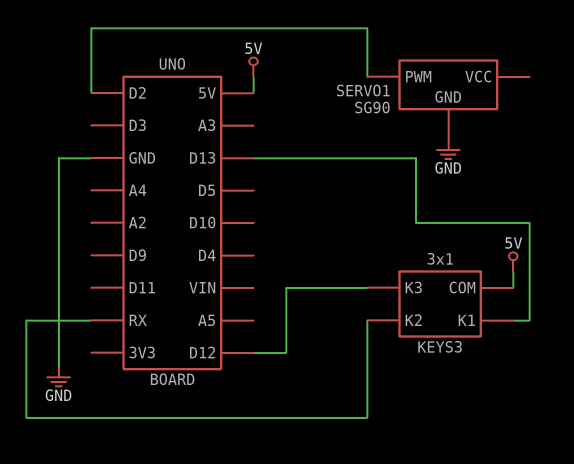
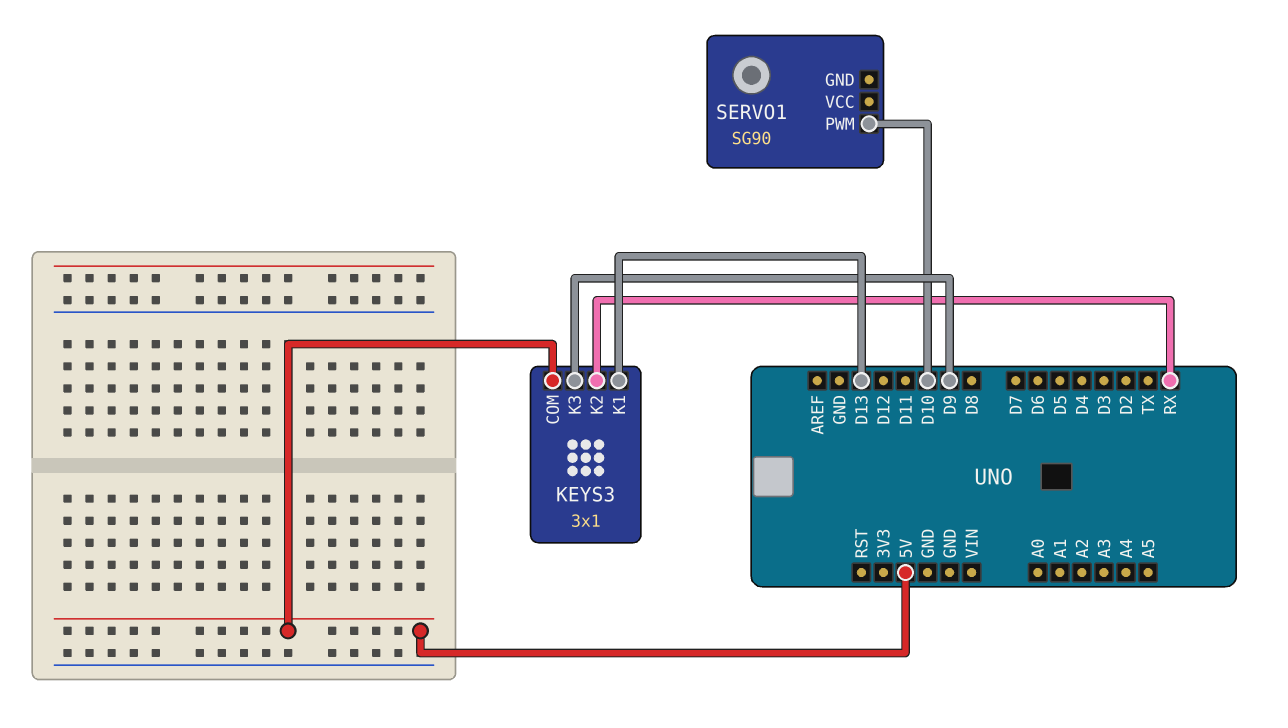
KEYS3 pin K3: D12 -> D9
SERVO1 pin GND: GND -> none
SERVO1 pin PWM: D2 -> D10

